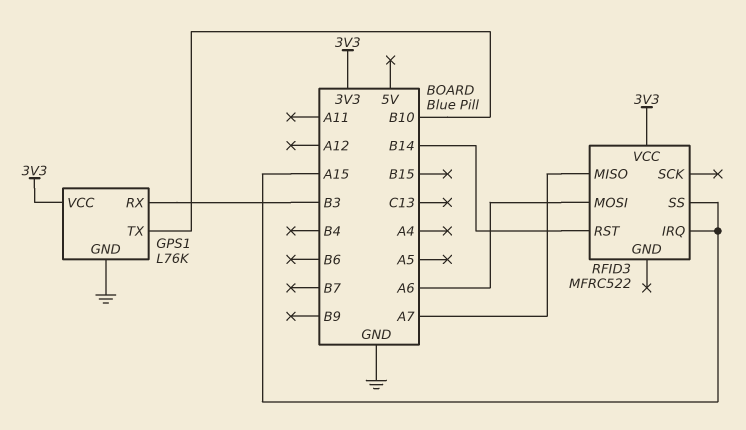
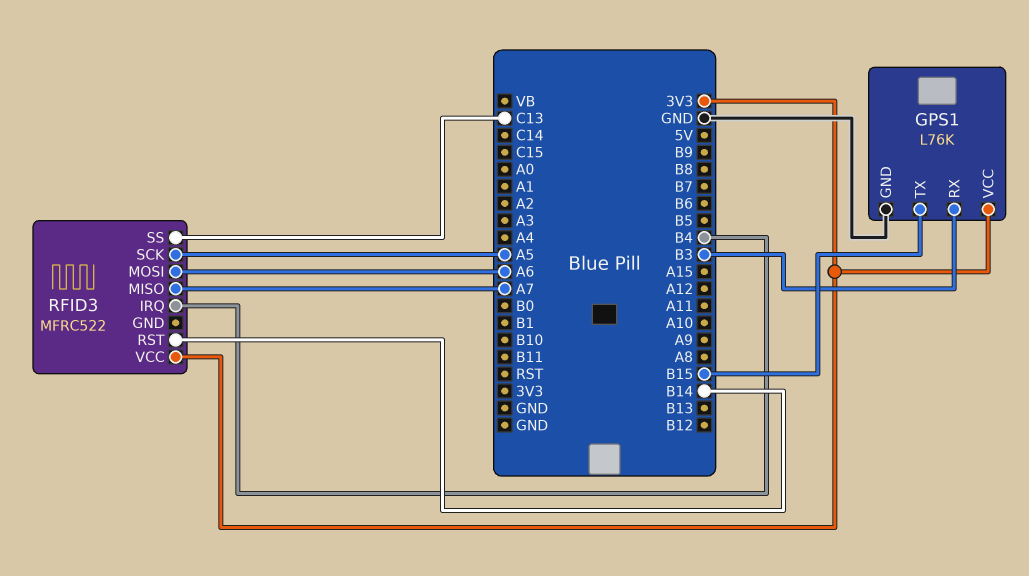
GPS1 pin TX: B10 -> B15
RFID3 pin IRQ: A15 -> B4
RFID3 pin SCK: none -> A5
RFID3 pin SS: A15 -> C13

